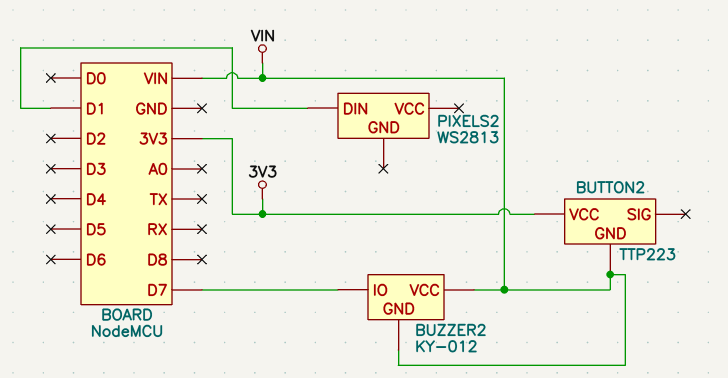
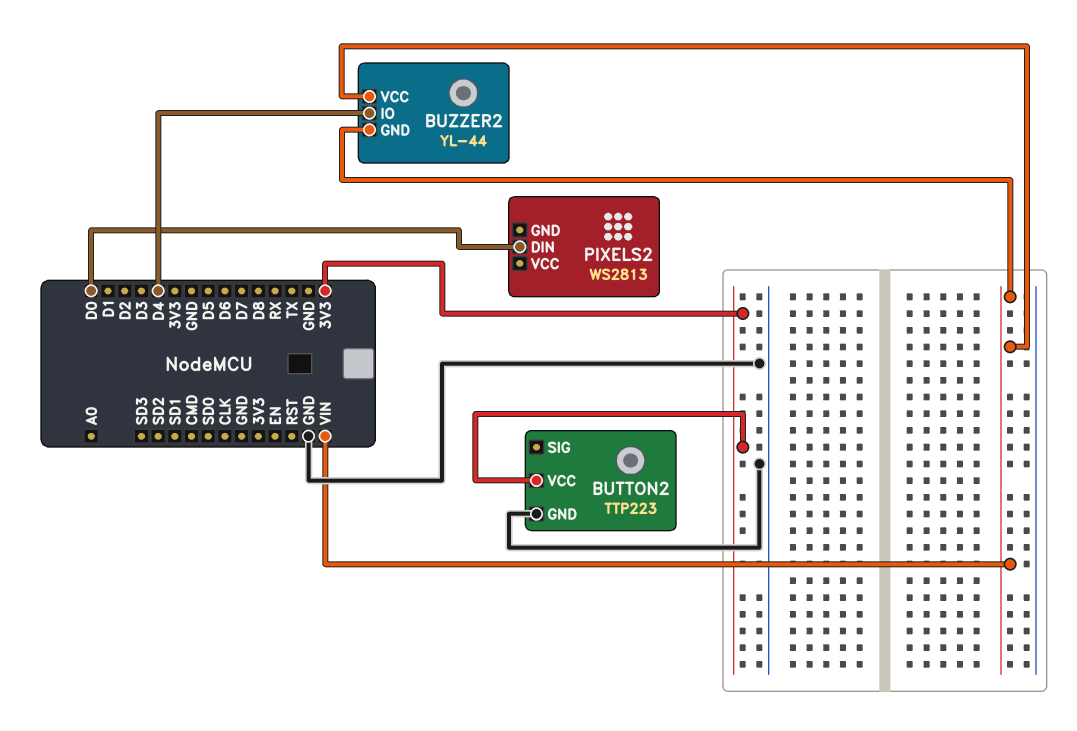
BUTTON2 pin GND: VIN -> GND
BUZZER2: KY-012 -> YL-44
BUZZER2 pin IO: D7 -> D4
PIXELS2 pin DIN: D1 -> D0

